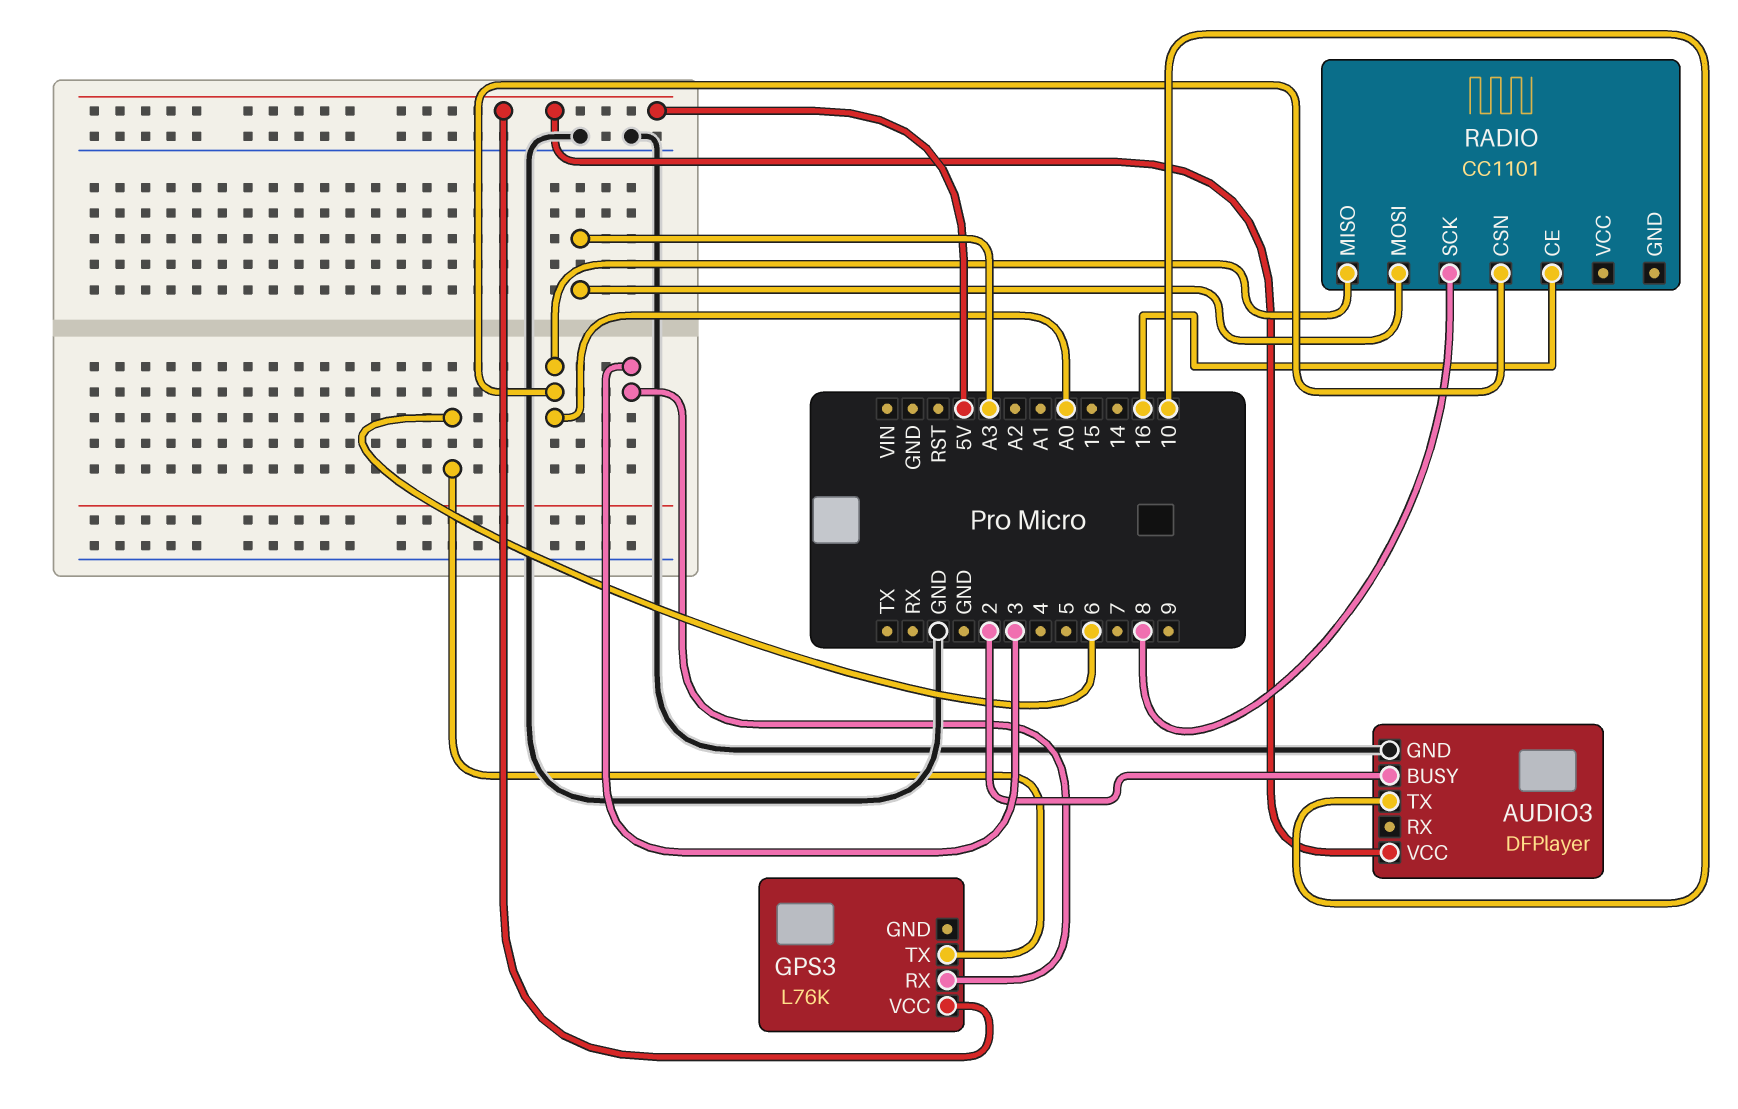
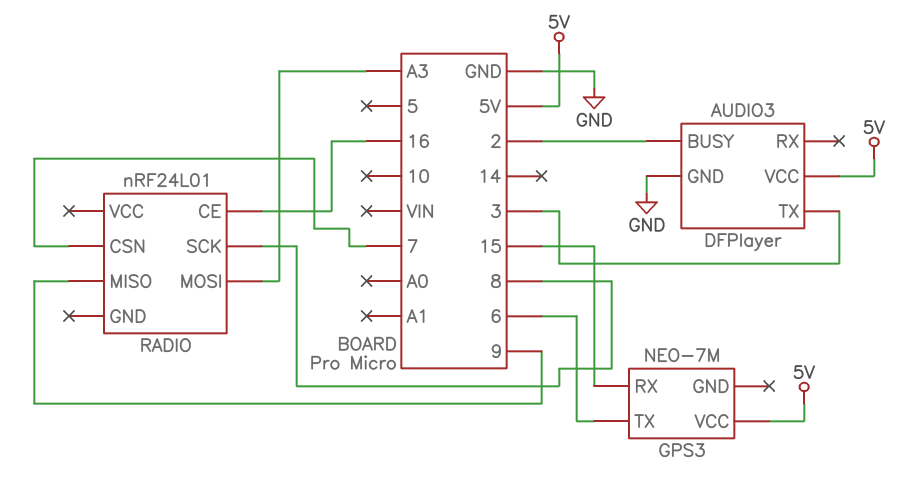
AUDIO3 pin TX: 10 -> 3
GPS3: L76K -> NEO-7M
GPS3 pin RX: 3 -> 15
RADIO: CC1101 -> nRF24L01
RADIO pin CSN: A0 -> 7
RADIO pin MISO: A0 -> 9

